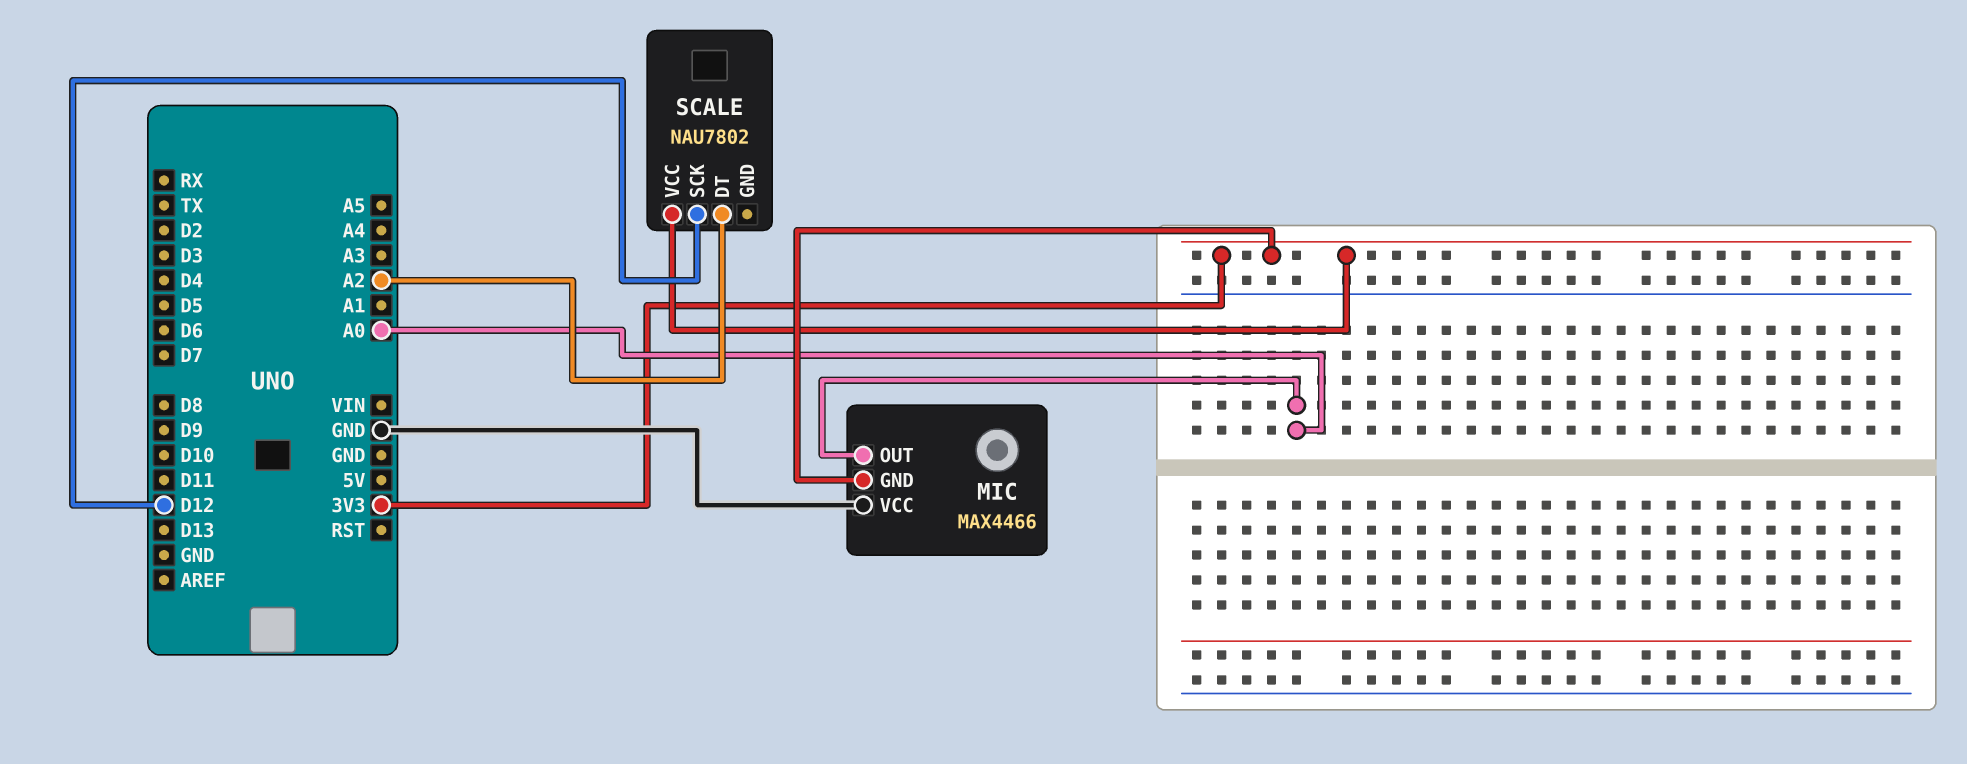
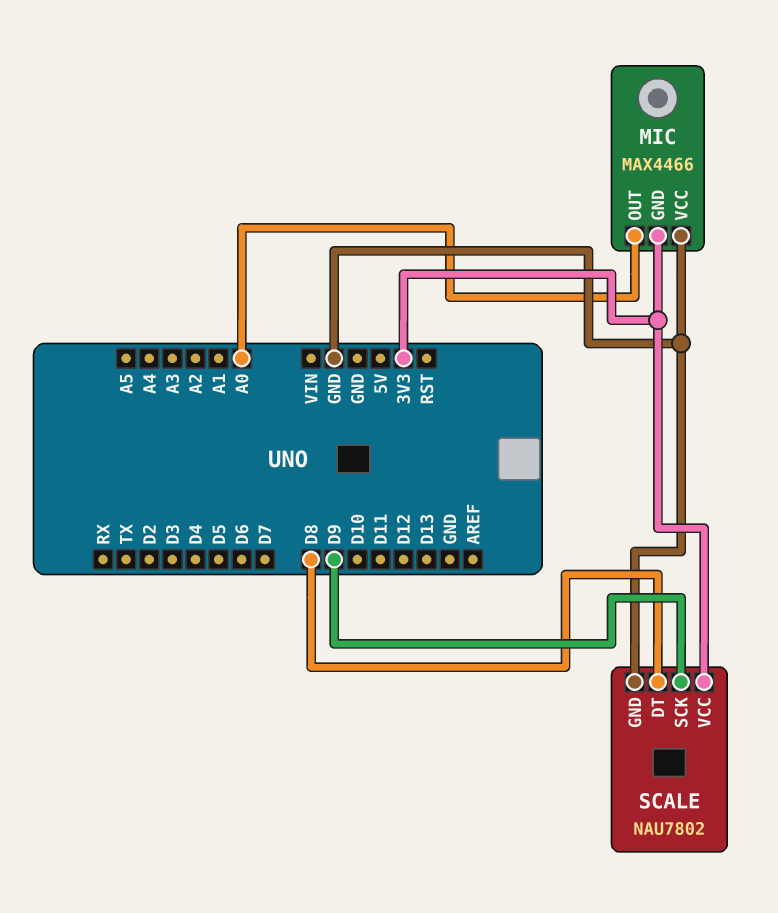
SCALE pin DT: A2 -> D8
SCALE pin GND: none -> GND
SCALE pin SCK: D12 -> D9

